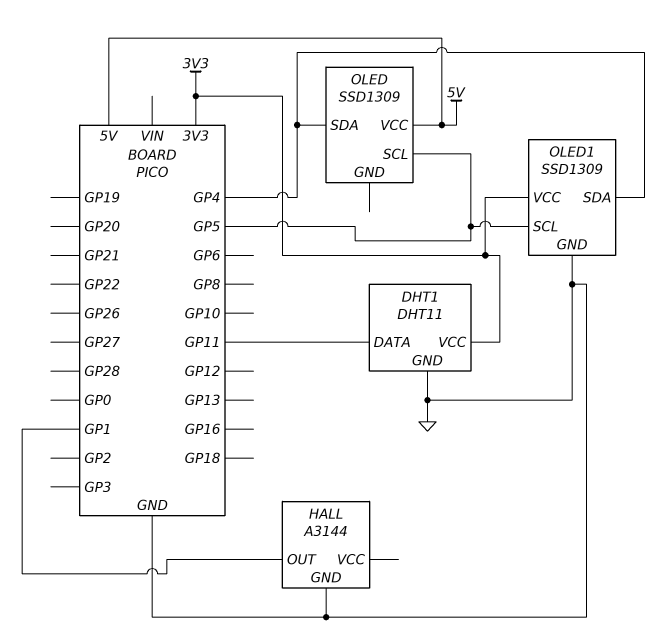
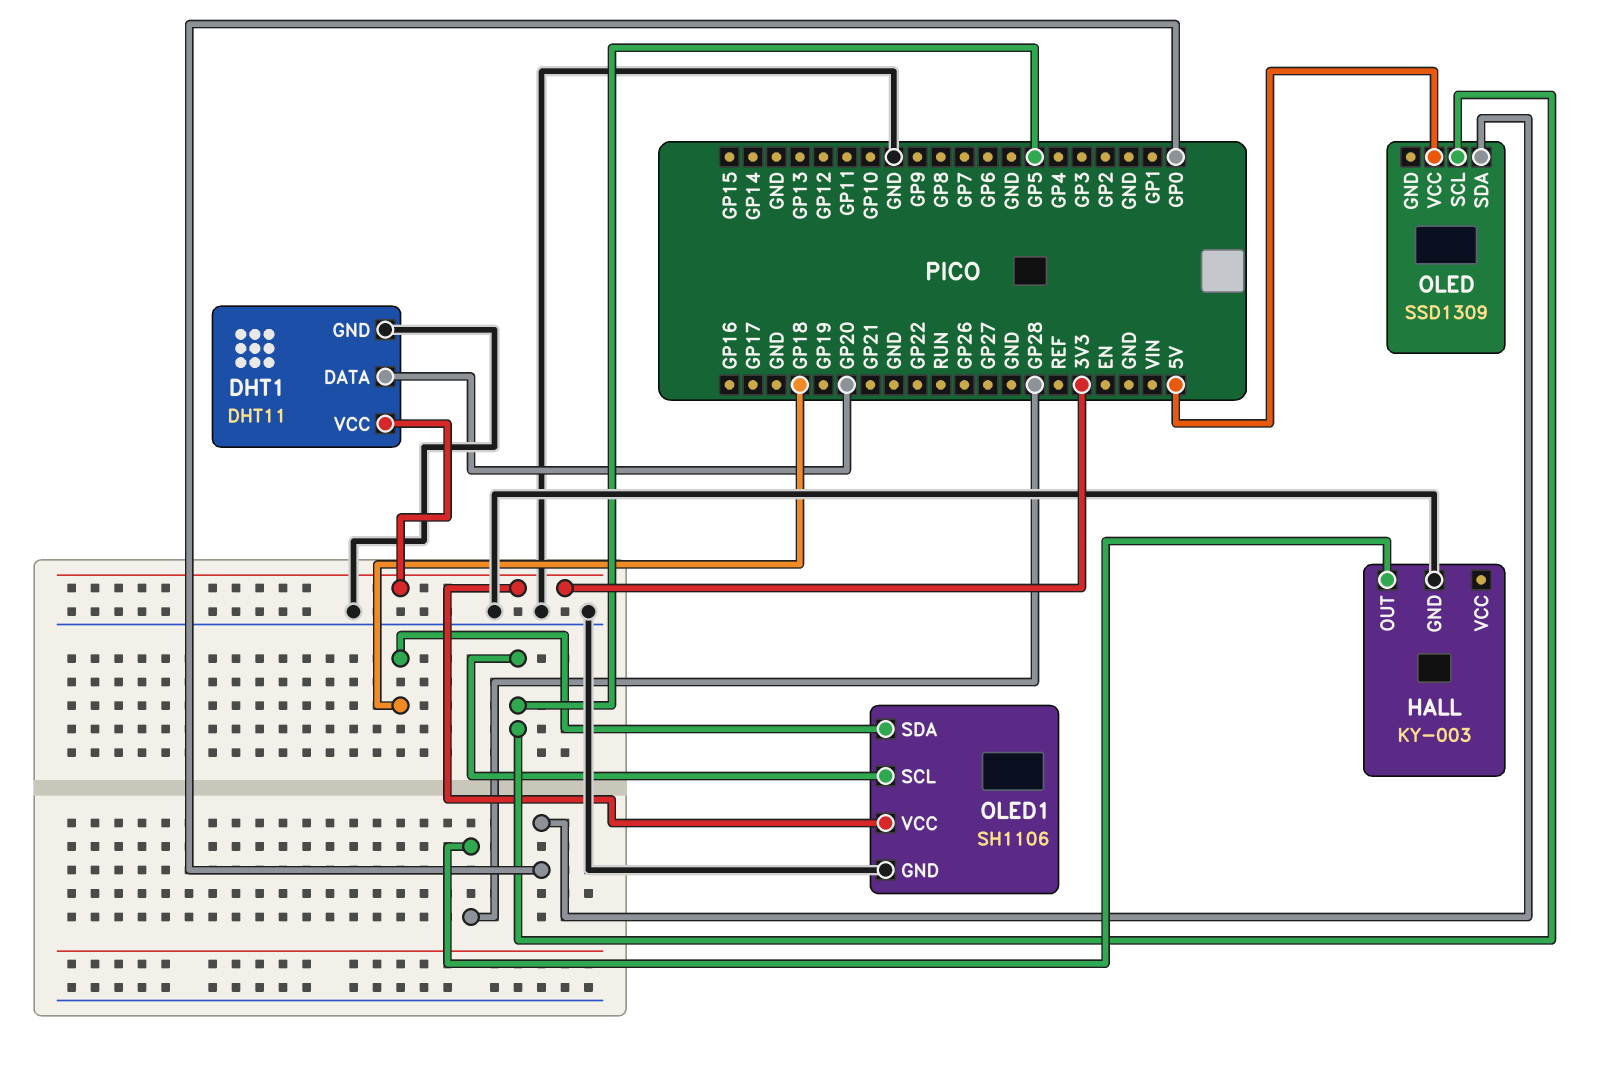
DHT1 pin DATA: GP11 -> GP20
HALL: A3144 -> KY-003
HALL pin OUT: GP1 -> GP28
OLED pin SDA: GP4 -> GP0
OLED1: SSD1309 -> SH1106
OLED1 pin SDA: GP4 -> GP18

